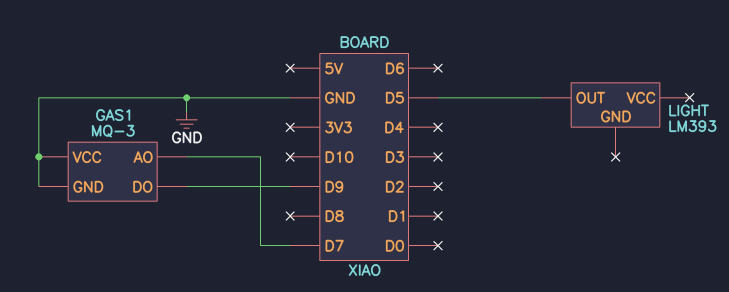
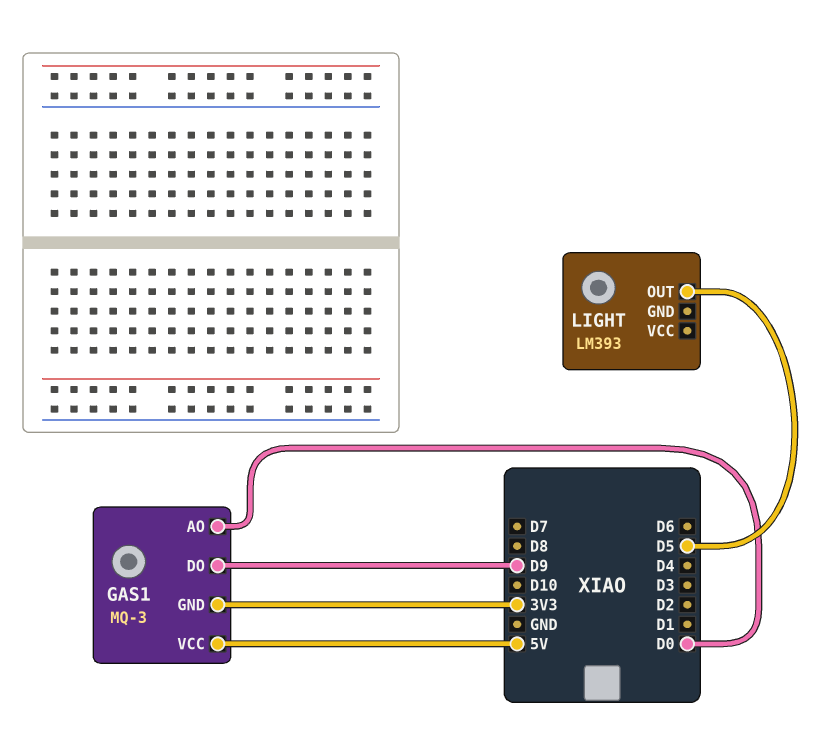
GAS1 pin AO: D7 -> D0
GAS1 pin GND: GND -> 3V3
GAS1 pin VCC: GND -> 5V

